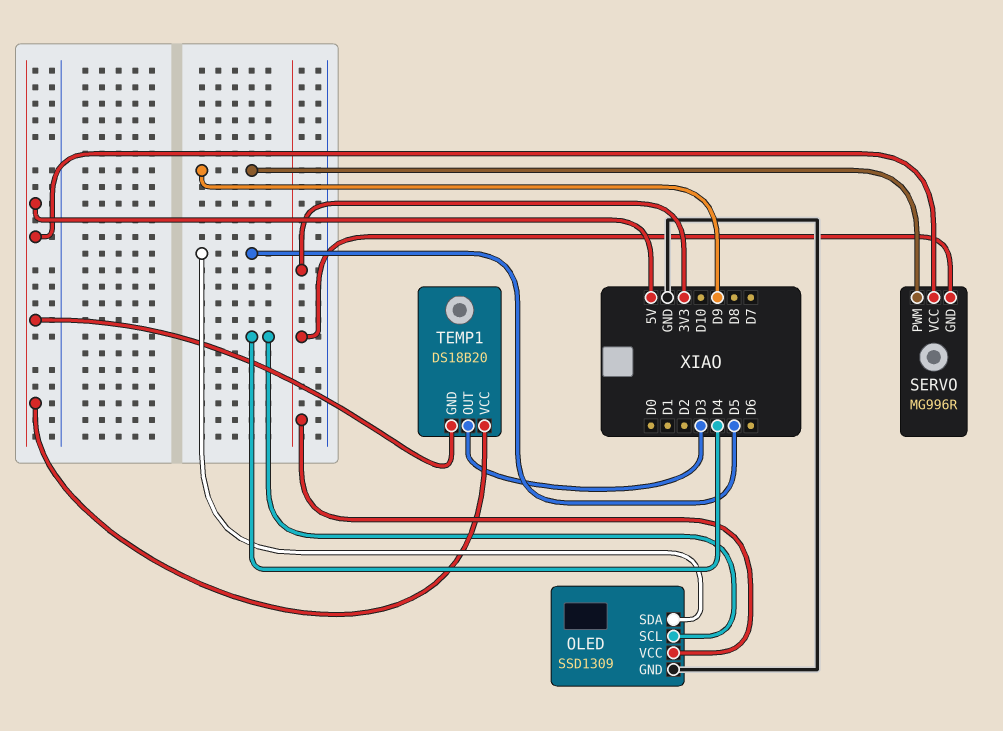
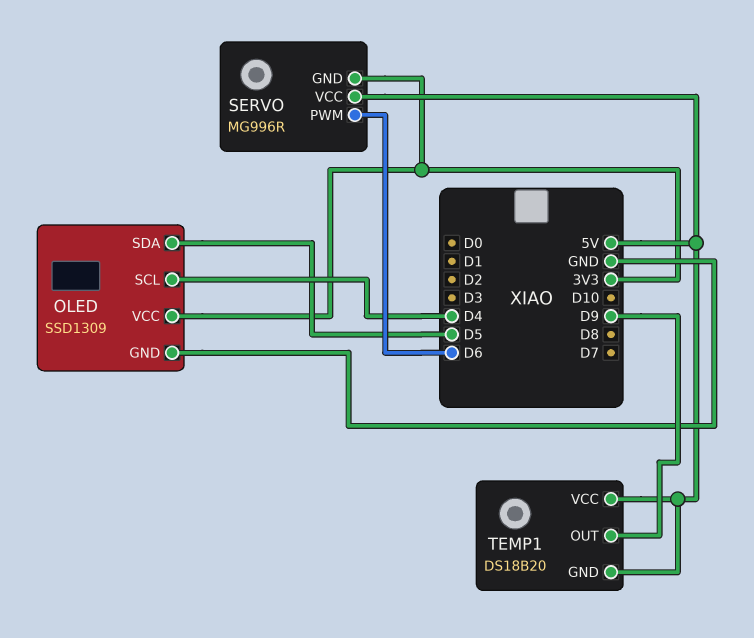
SERVO pin PWM: D9 -> D6
TEMP1 pin OUT: D3 -> D9

